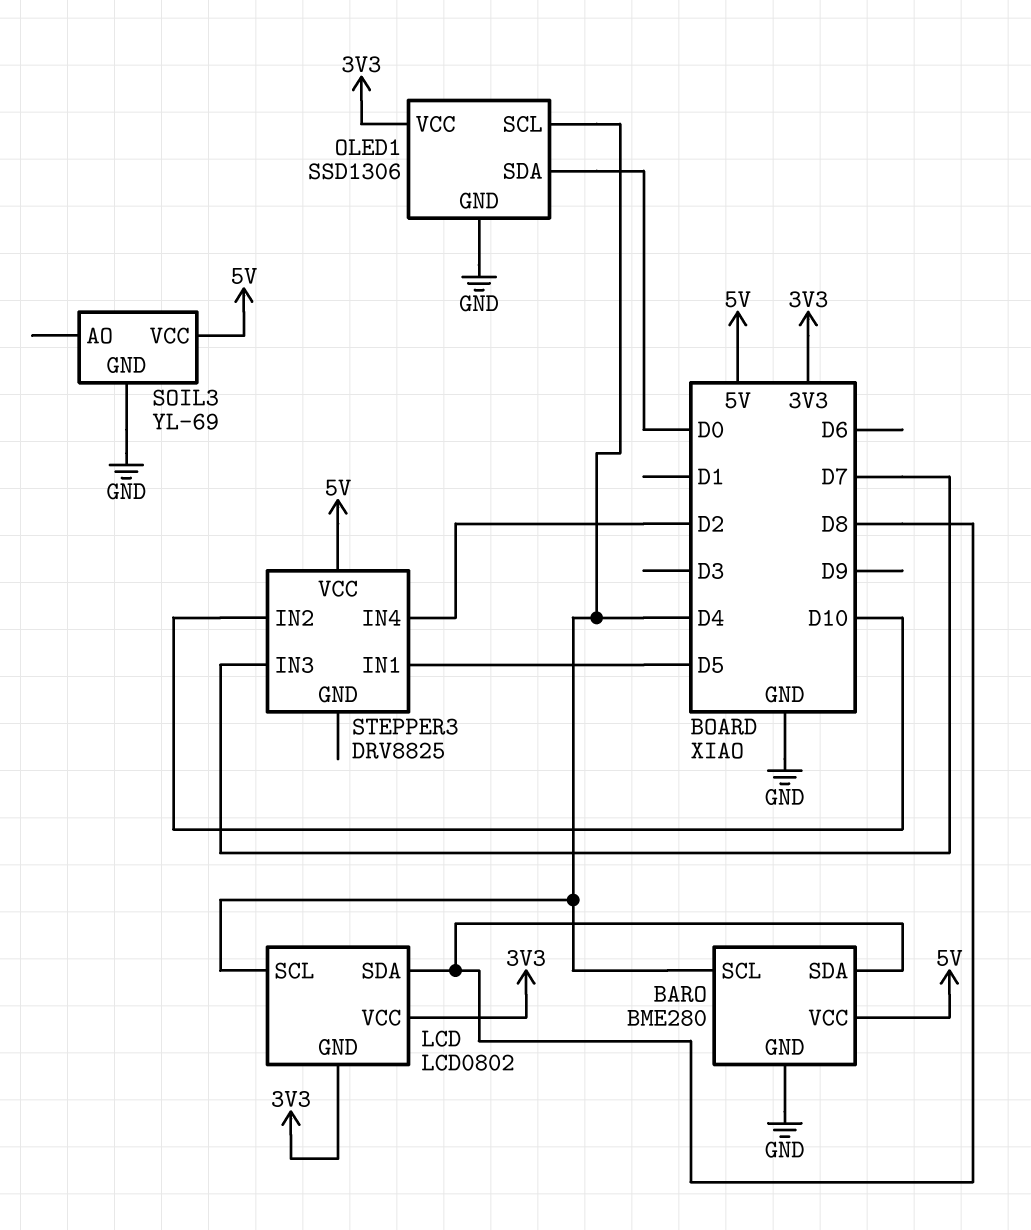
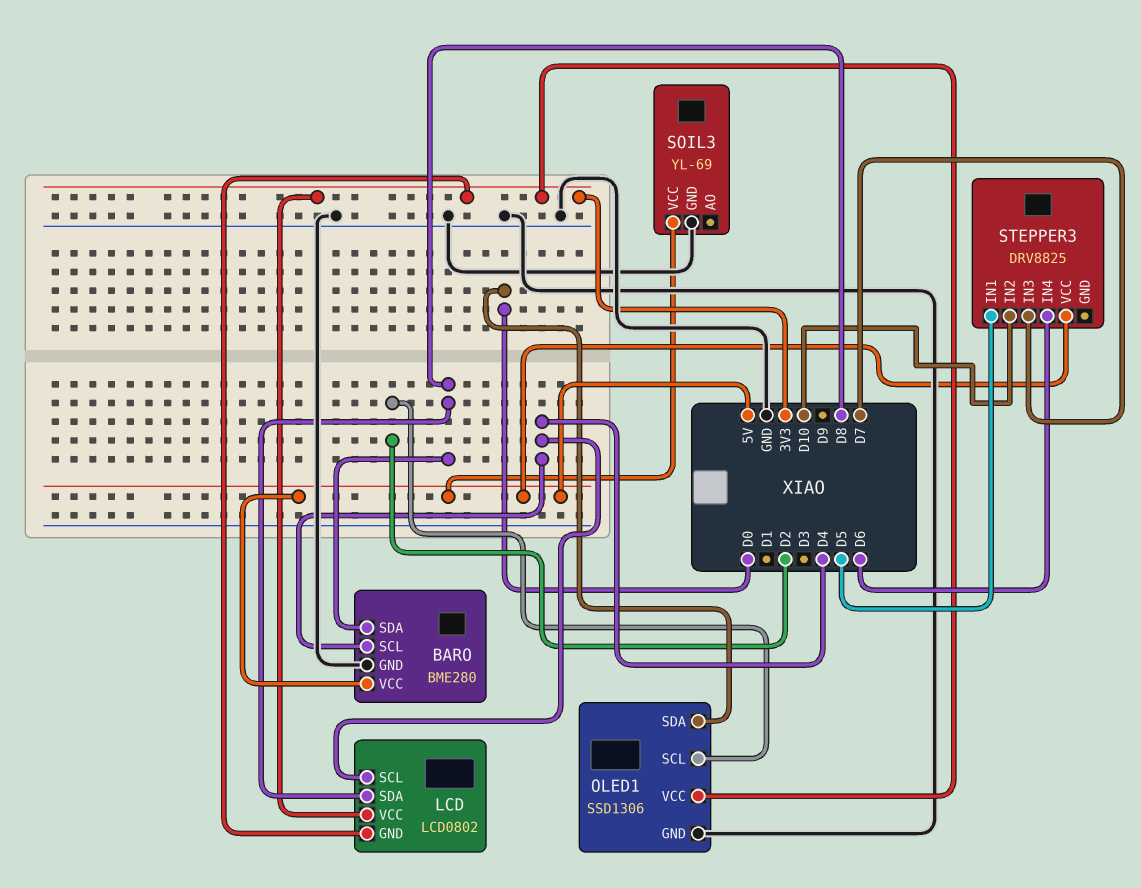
OLED1 pin SCL: D4 -> D2
STEPPER3 pin IN4: D2 -> D6

